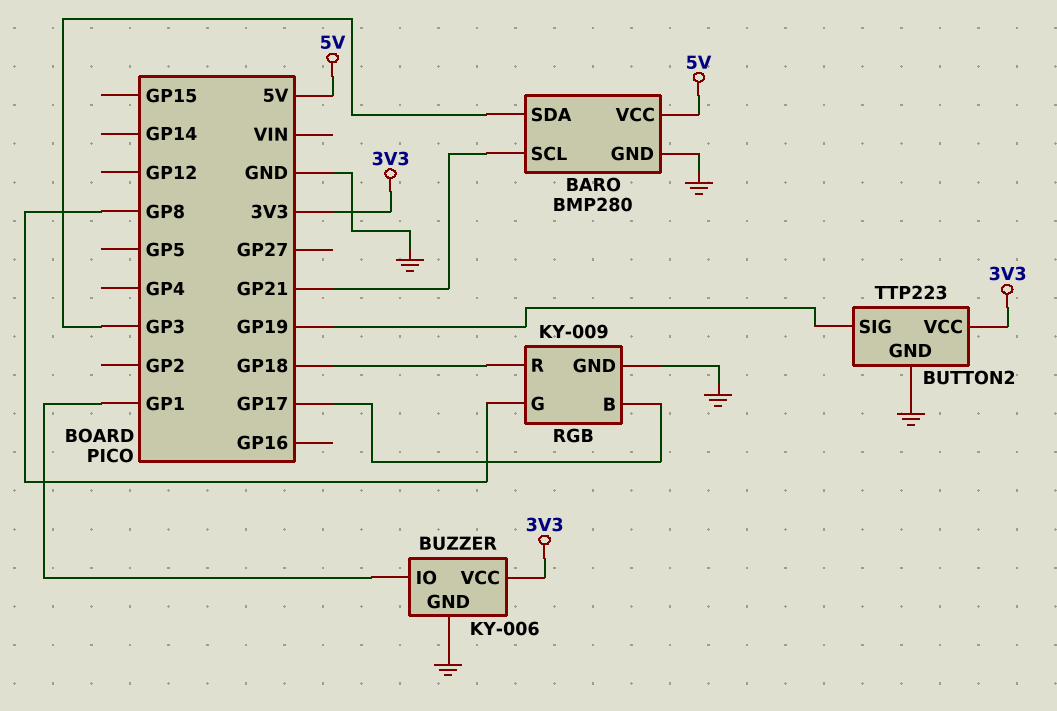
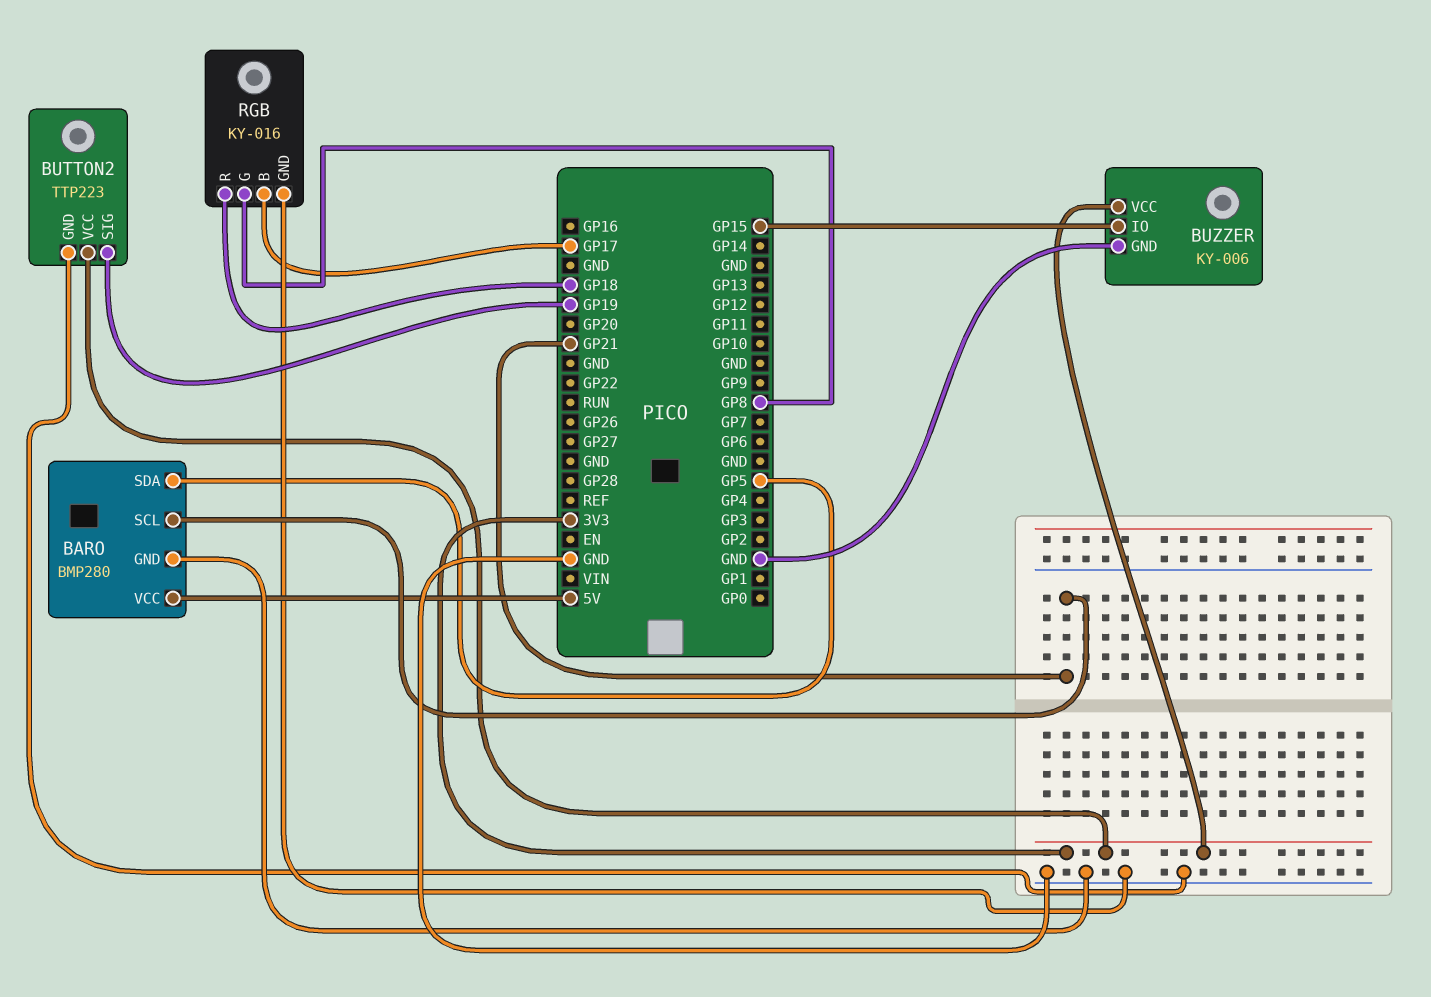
BARO pin SDA: GP3 -> GP5
BUZZER pin IO: GP1 -> GP15
RGB: KY-009 -> KY-016

